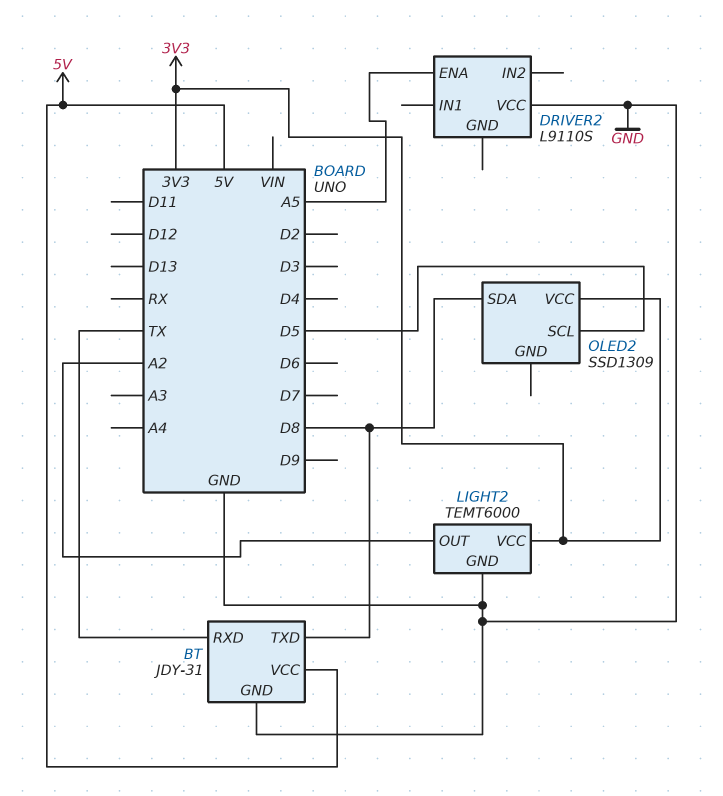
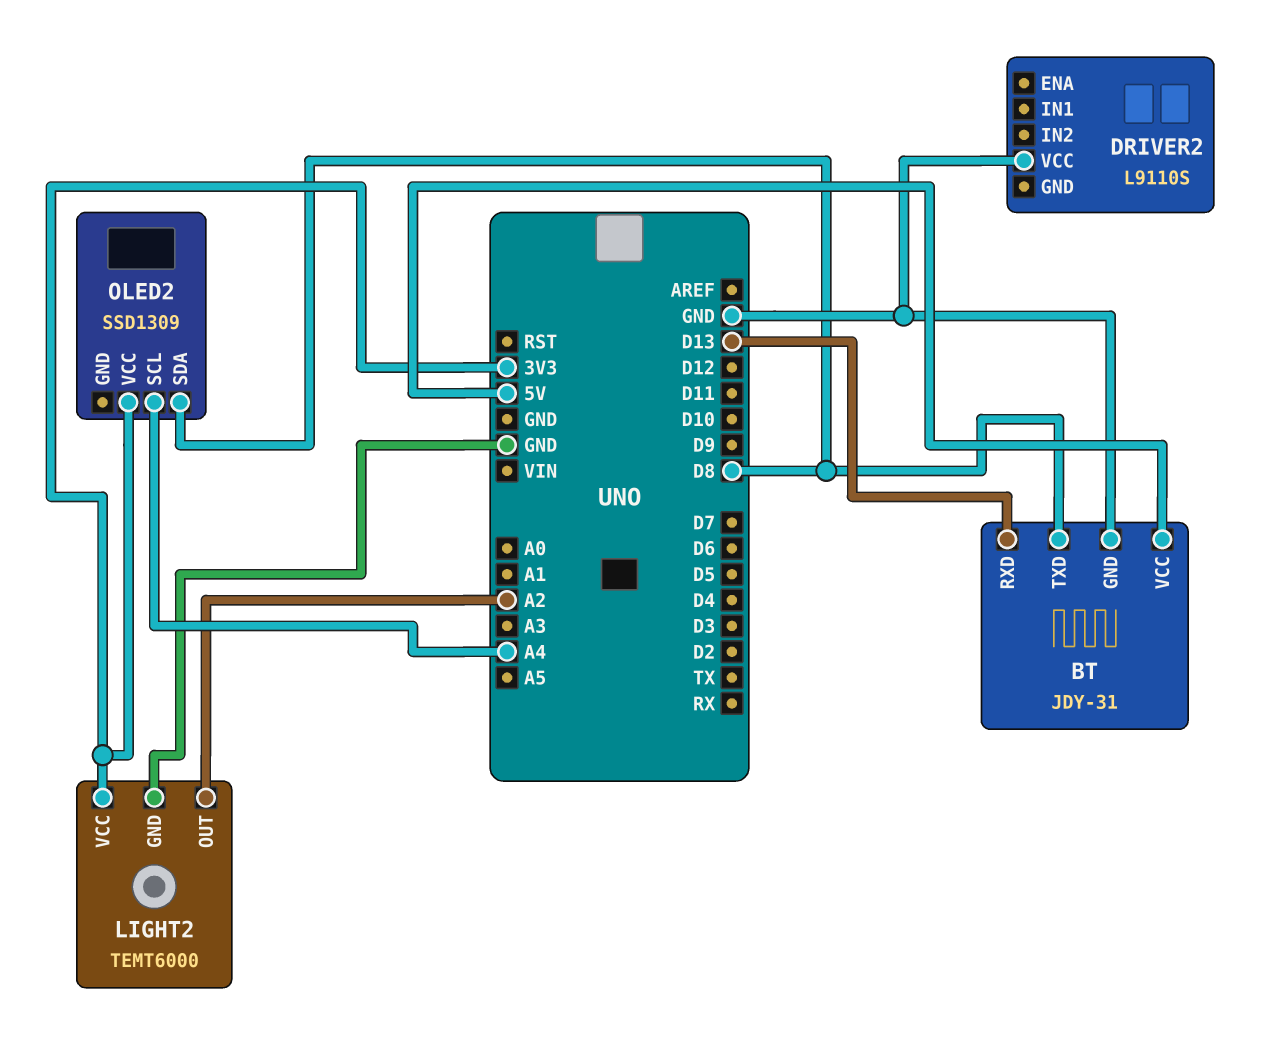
BT pin RXD: TX -> D13
DRIVER2 pin ENA: A5 -> none
OLED2 pin SCL: D5 -> A4

